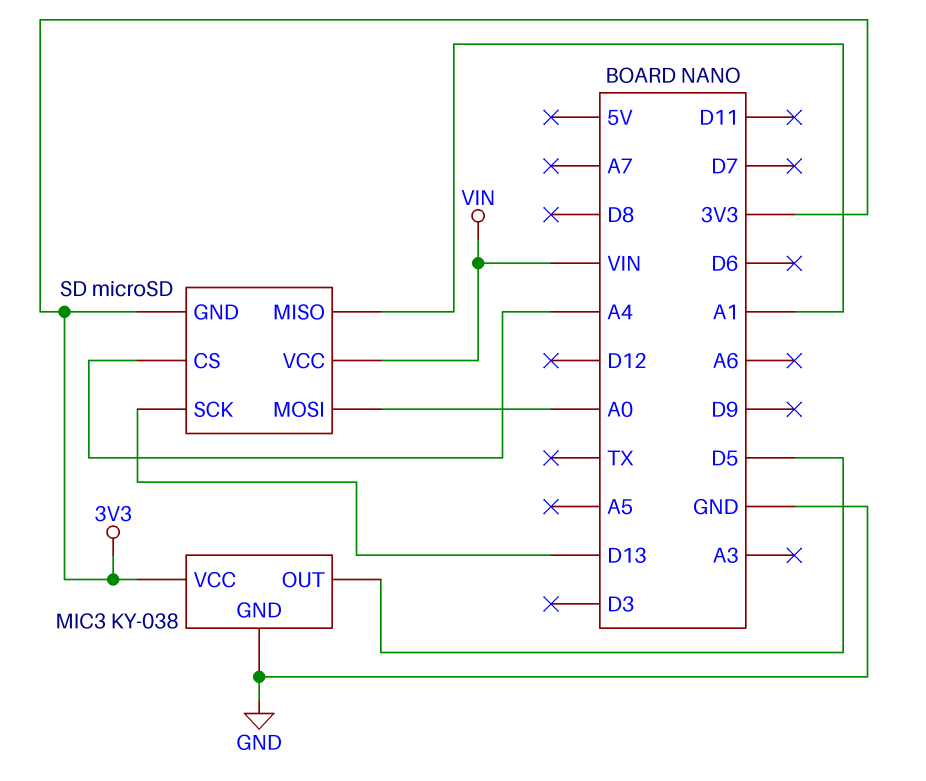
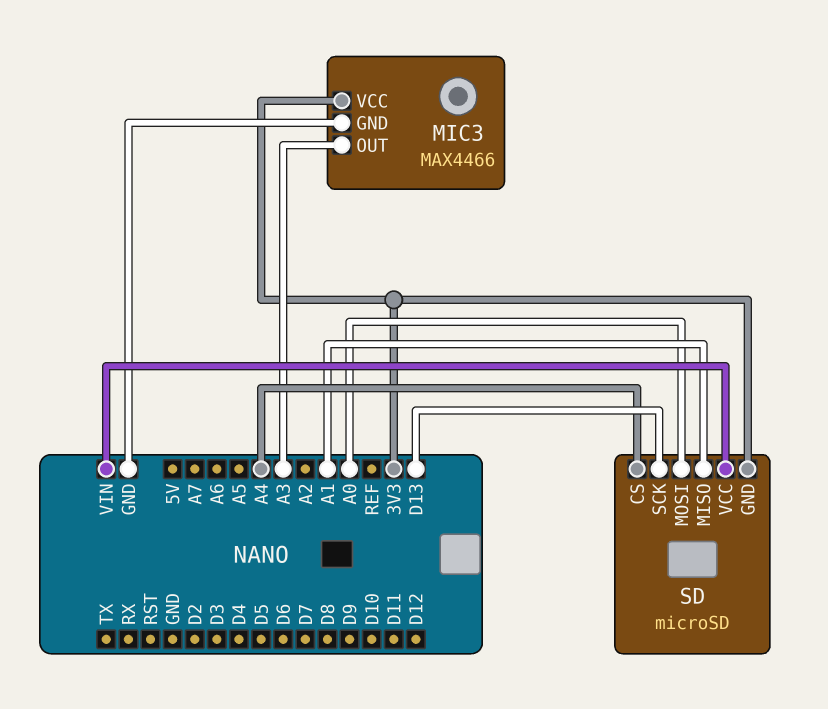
MIC3: KY-038 -> MAX4466
MIC3 pin OUT: D5 -> A3

